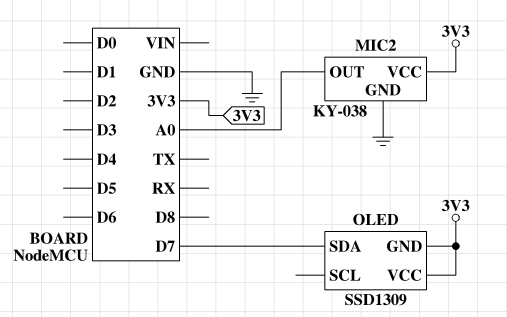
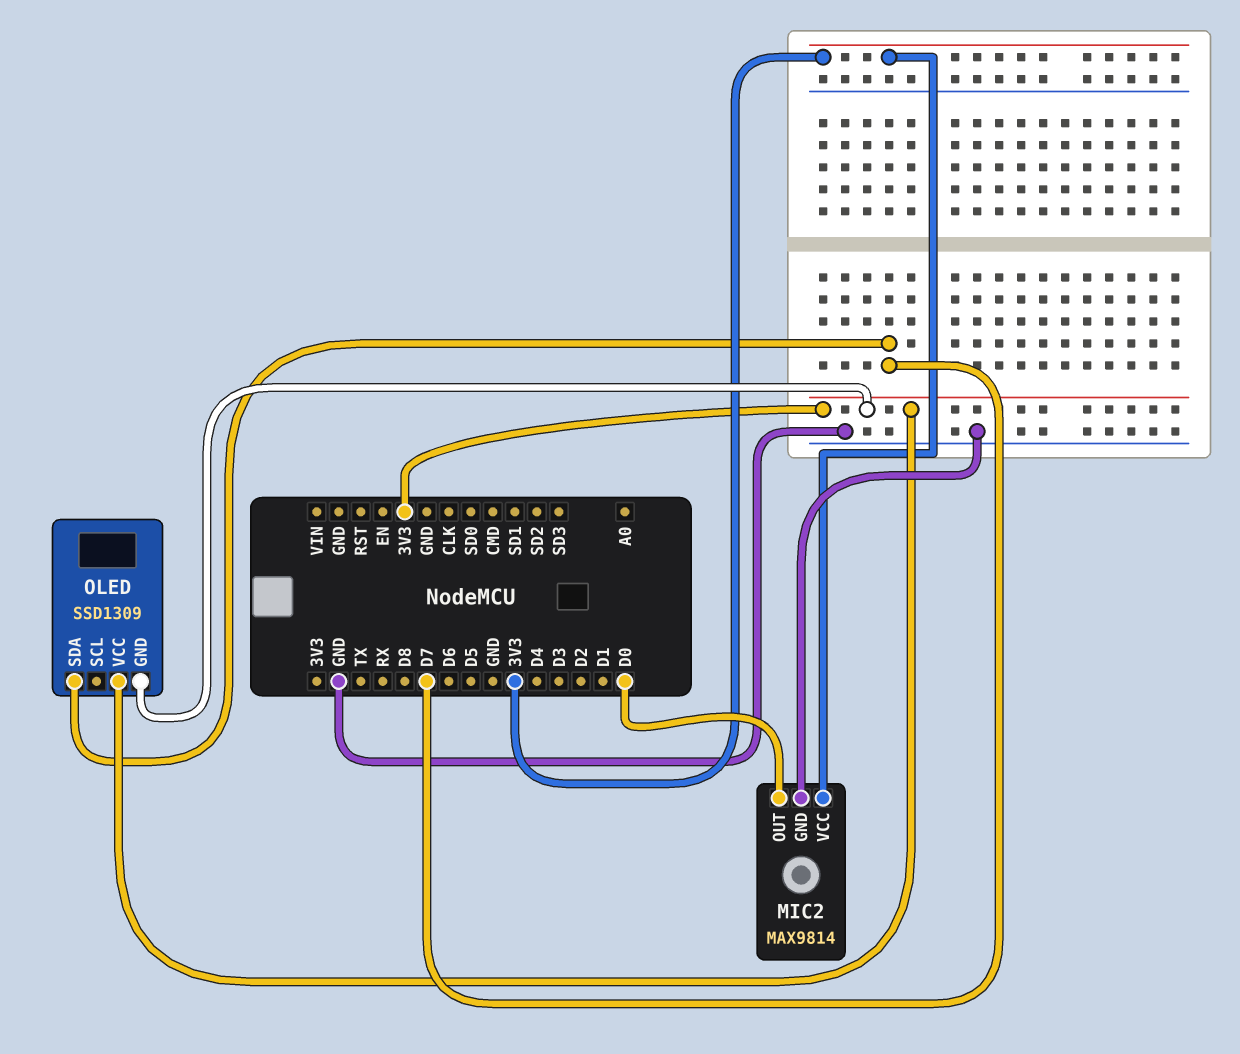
MIC2: KY-038 -> MAX9814
MIC2 pin OUT: A0 -> D0

